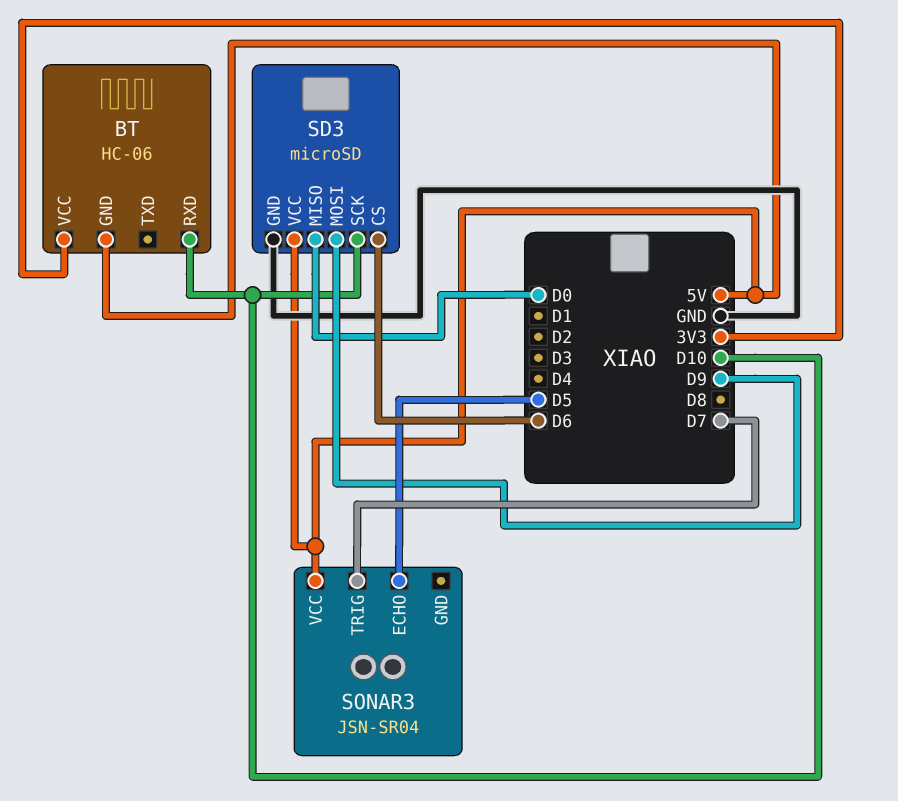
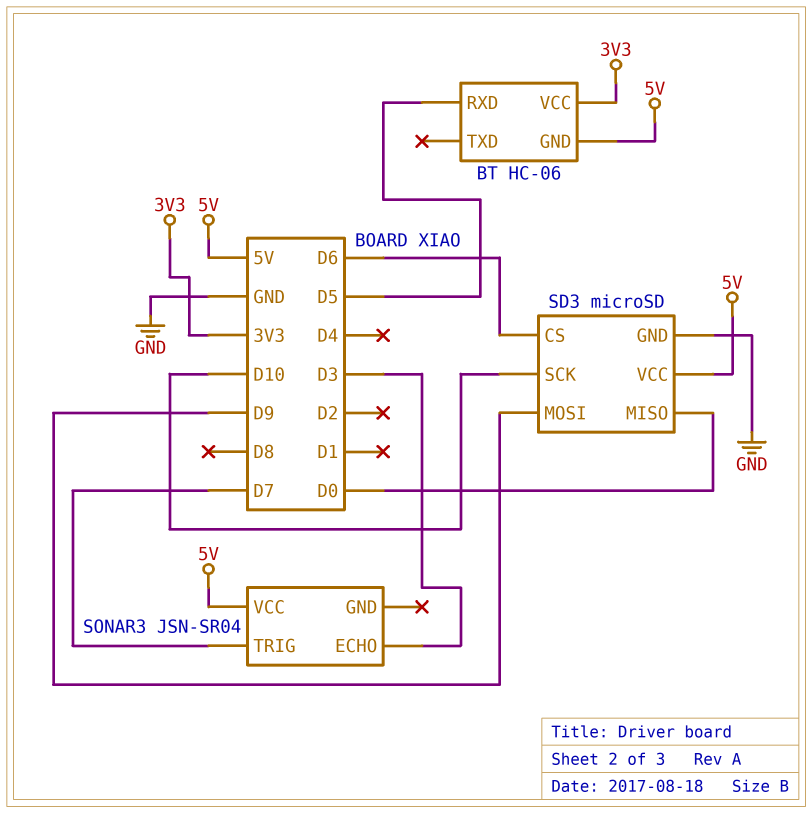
BT pin RXD: D10 -> D5
SONAR3 pin ECHO: D5 -> D3

